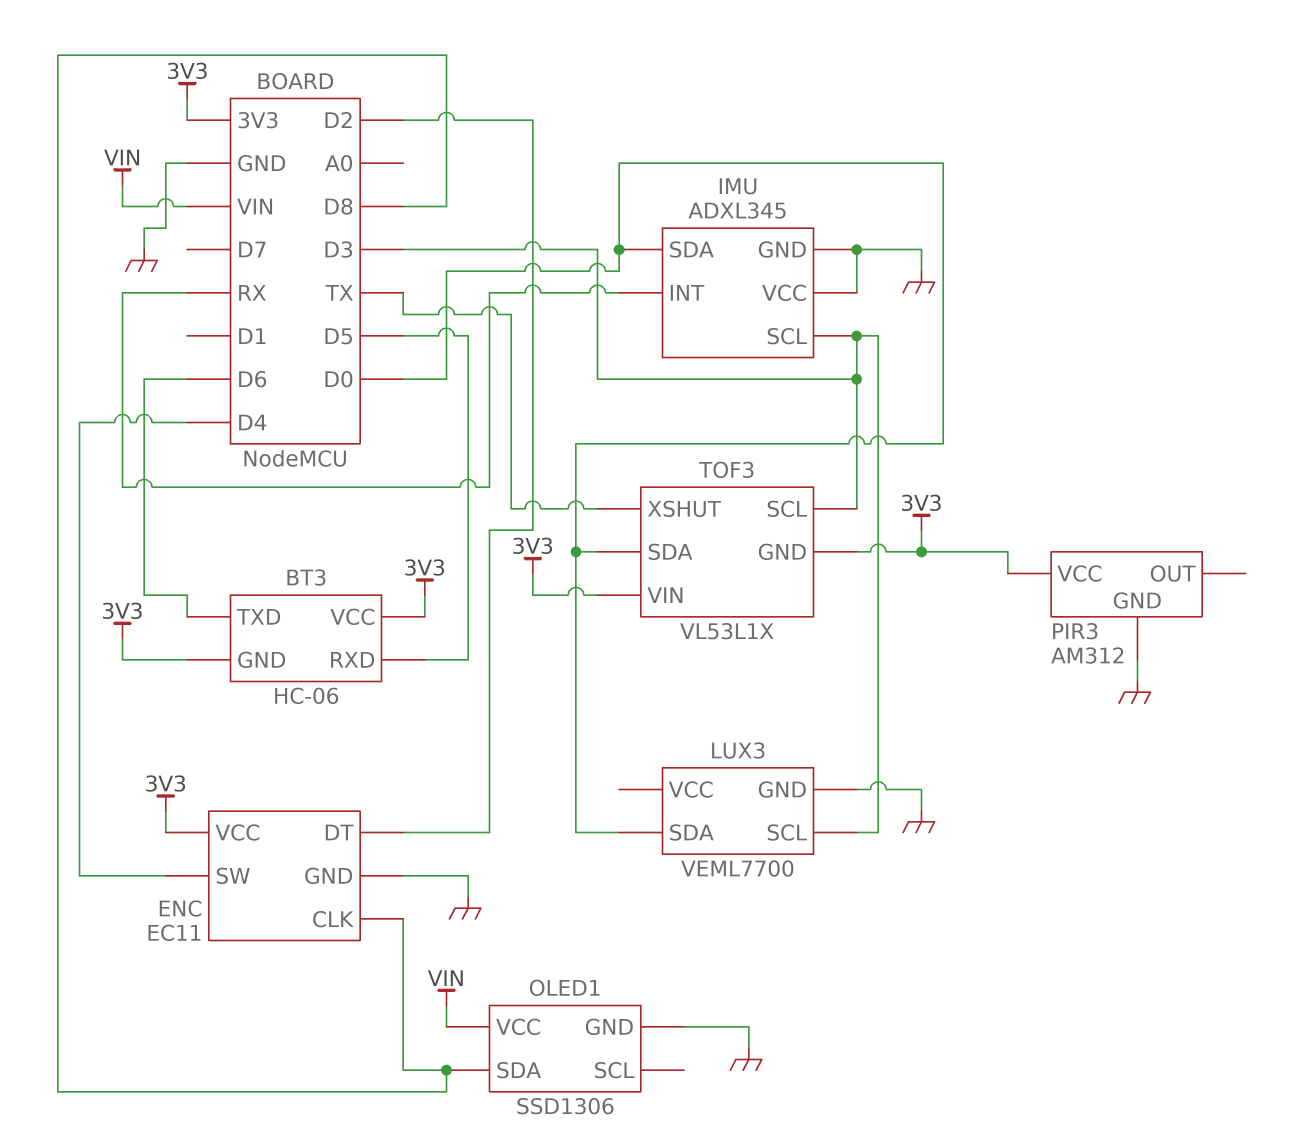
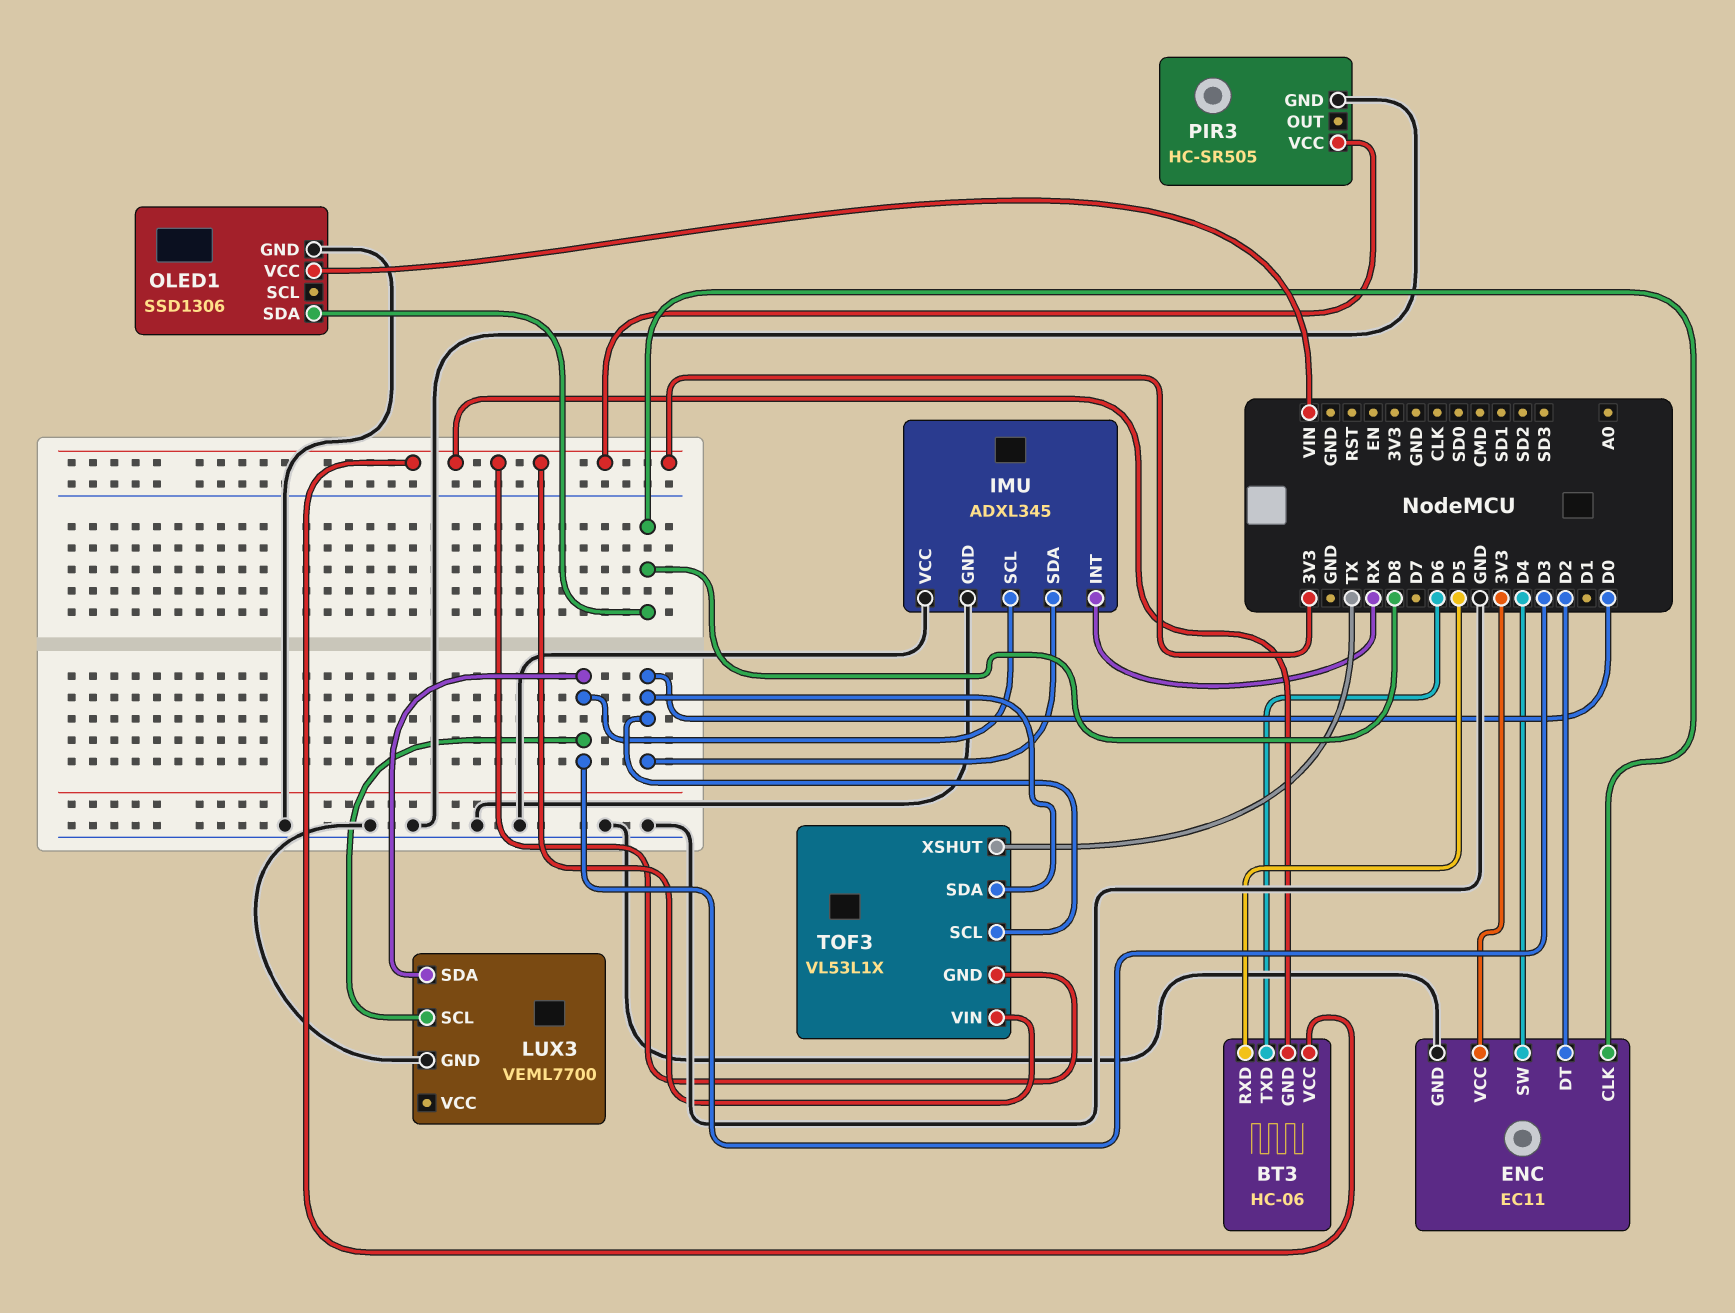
LUX3 pin SDA: D0 -> D3
PIR3: AM312 -> HC-SR505
TOF3 pin SCL: D3 -> D0

